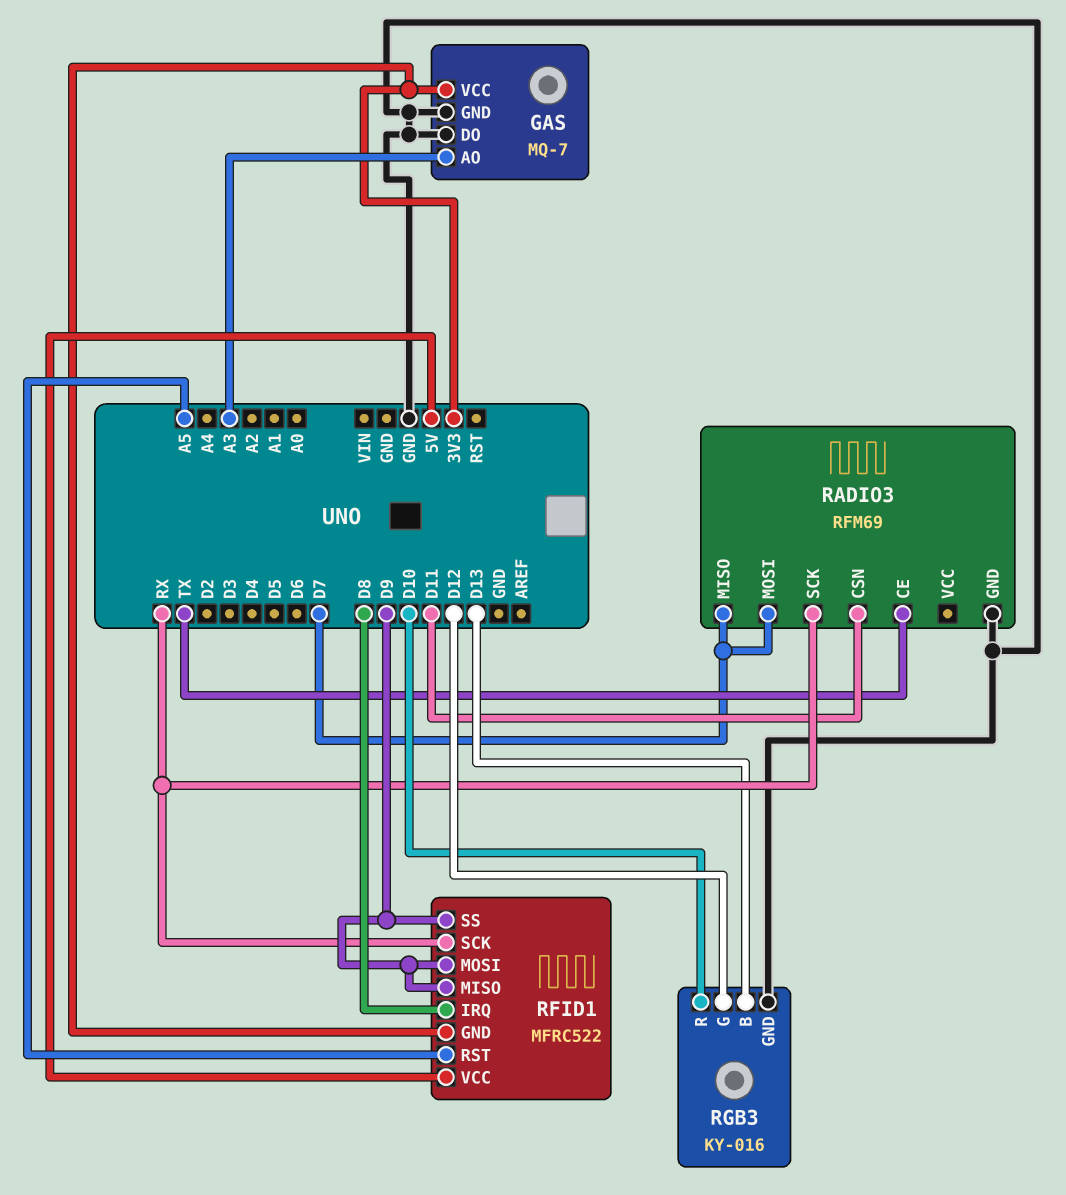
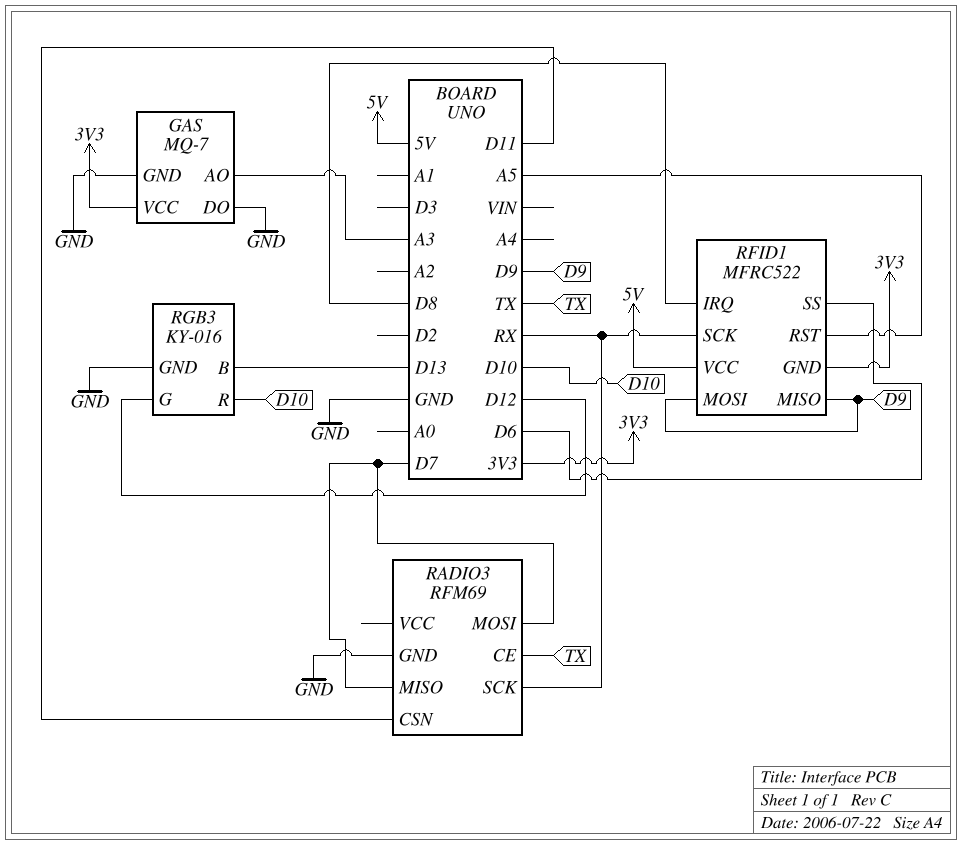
RFID1 pin SS: D9 -> D6

